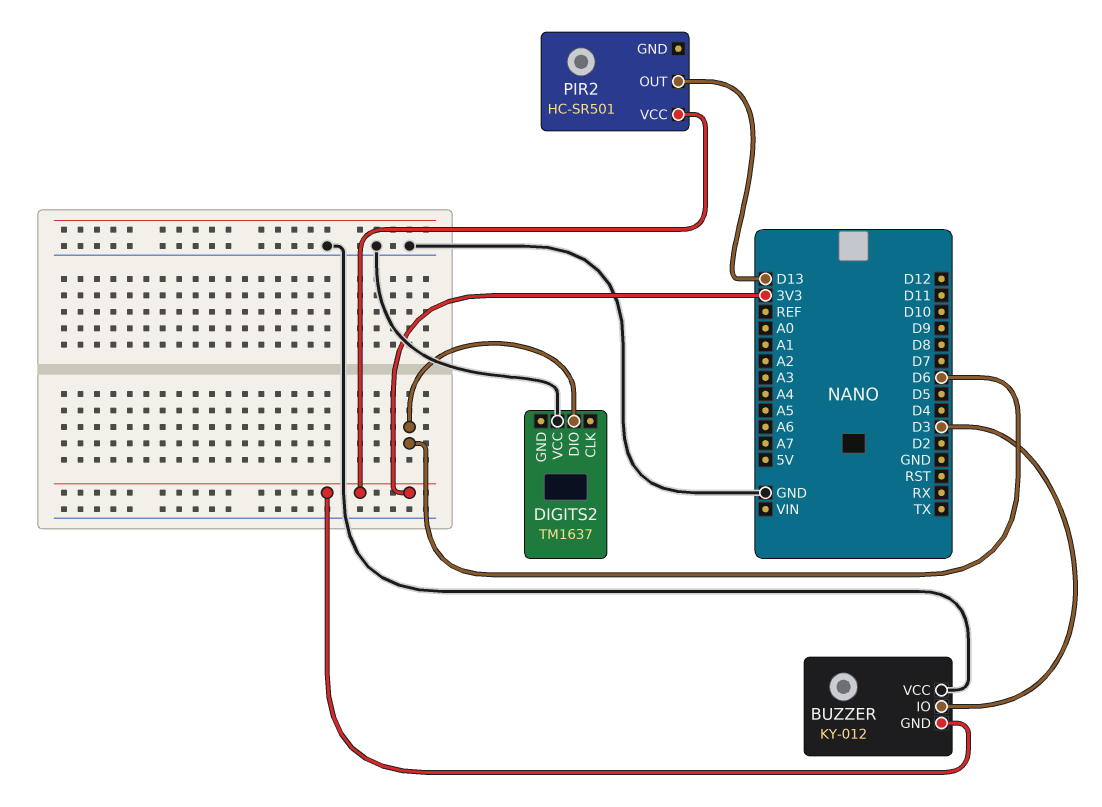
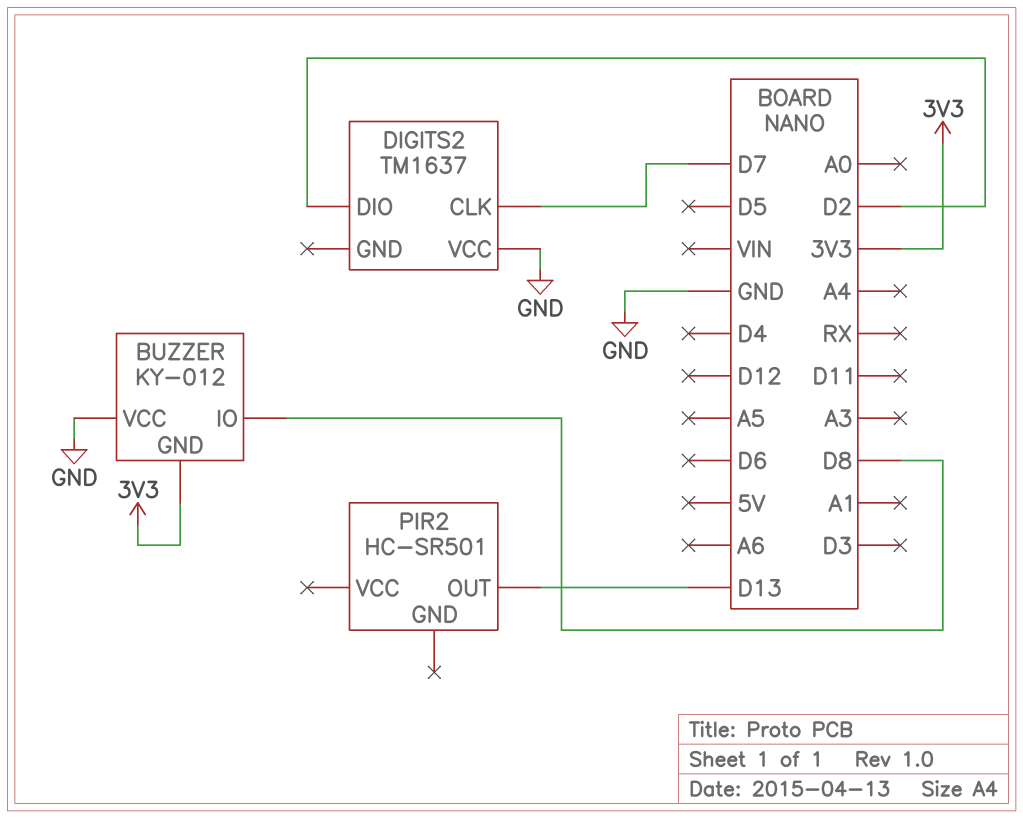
BUZZER pin IO: D3 -> D8
DIGITS2 pin CLK: none -> D7
DIGITS2 pin DIO: D6 -> D2
PIR2 pin VCC: 3V3 -> none

